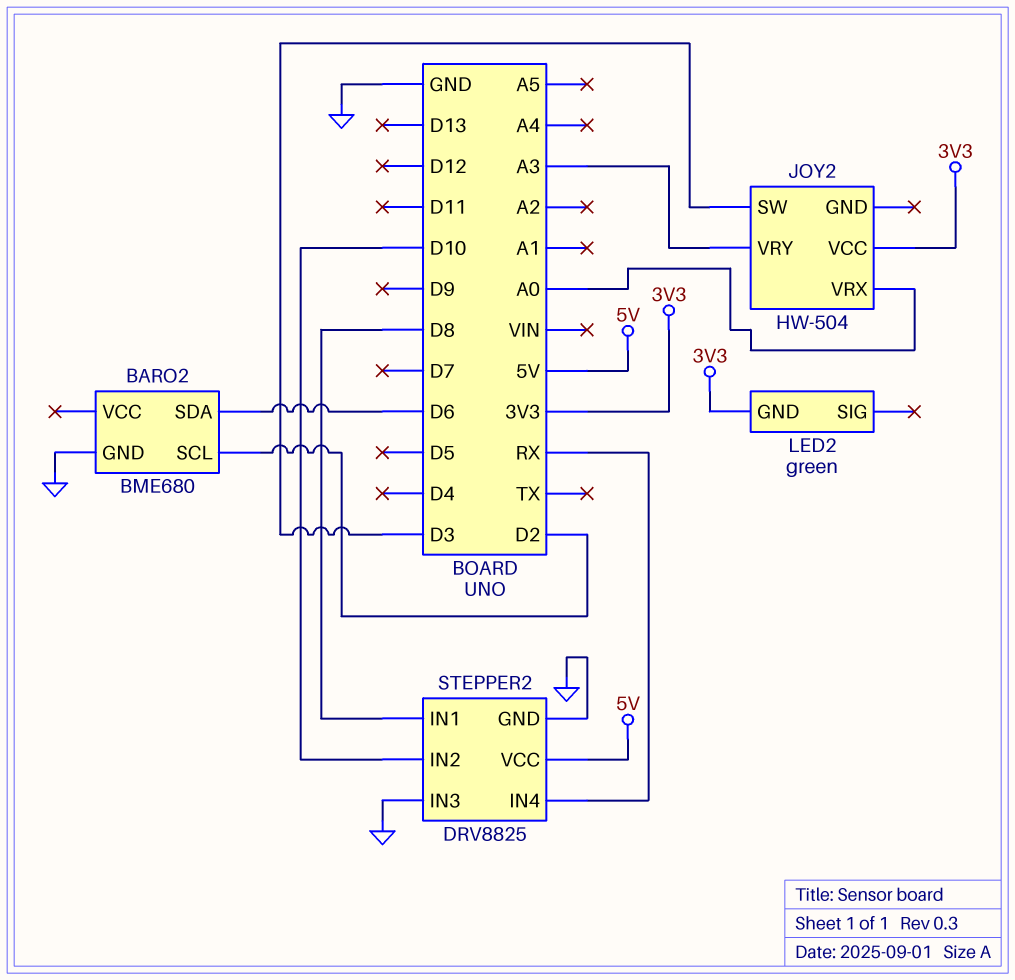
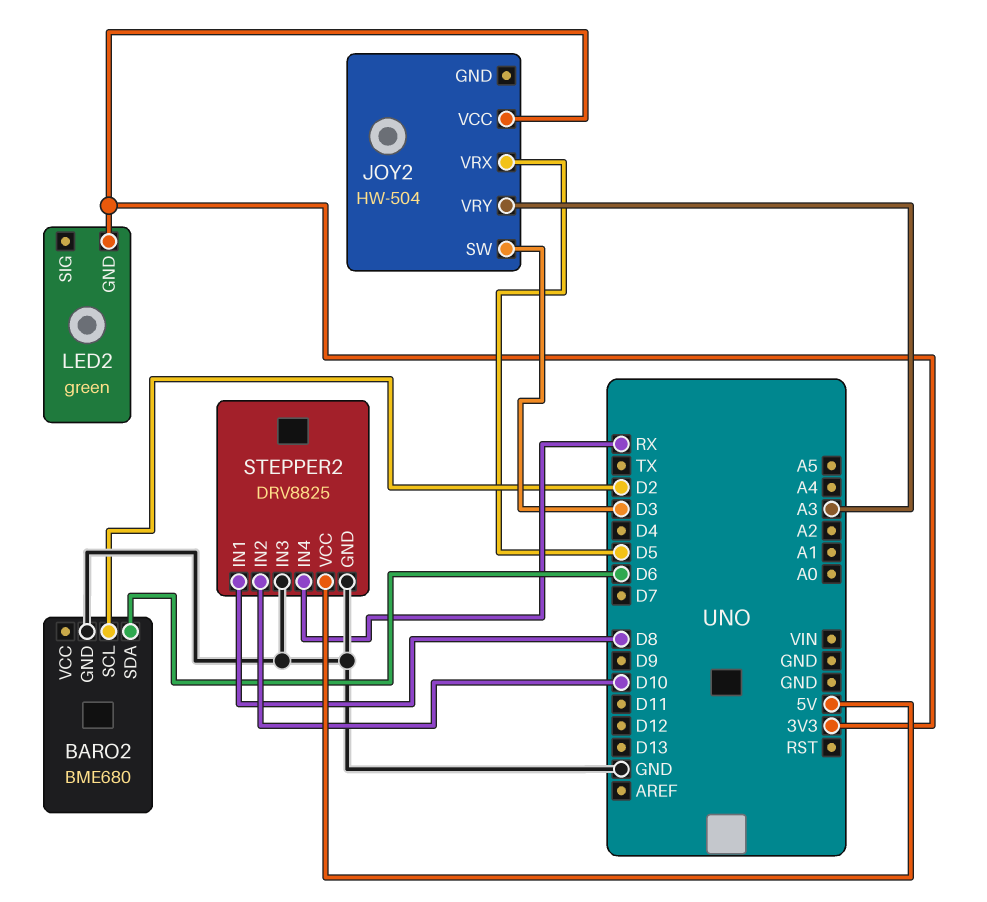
JOY2 pin VRX: A0 -> D5

